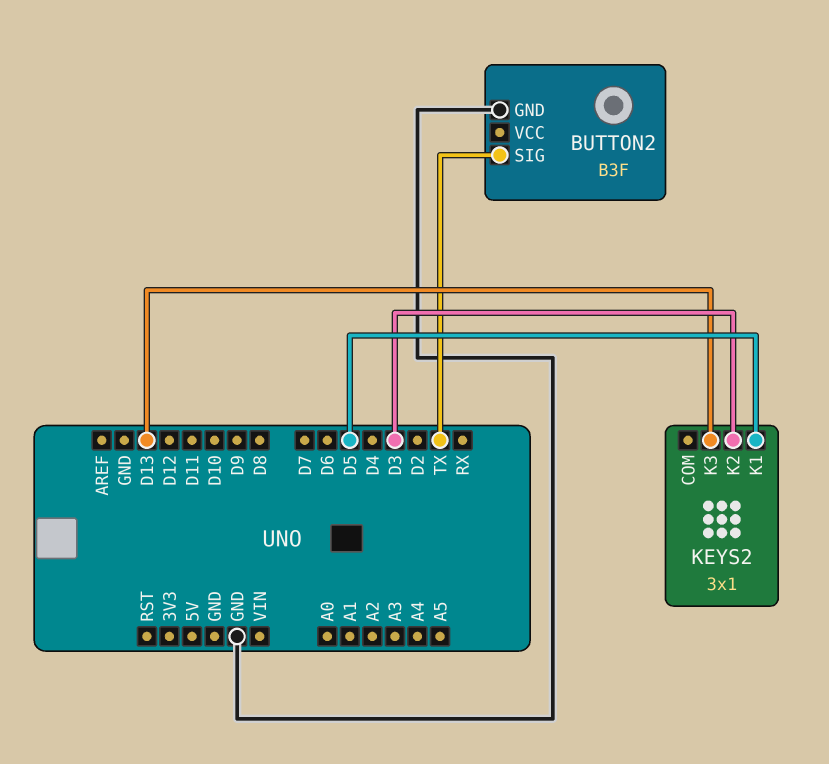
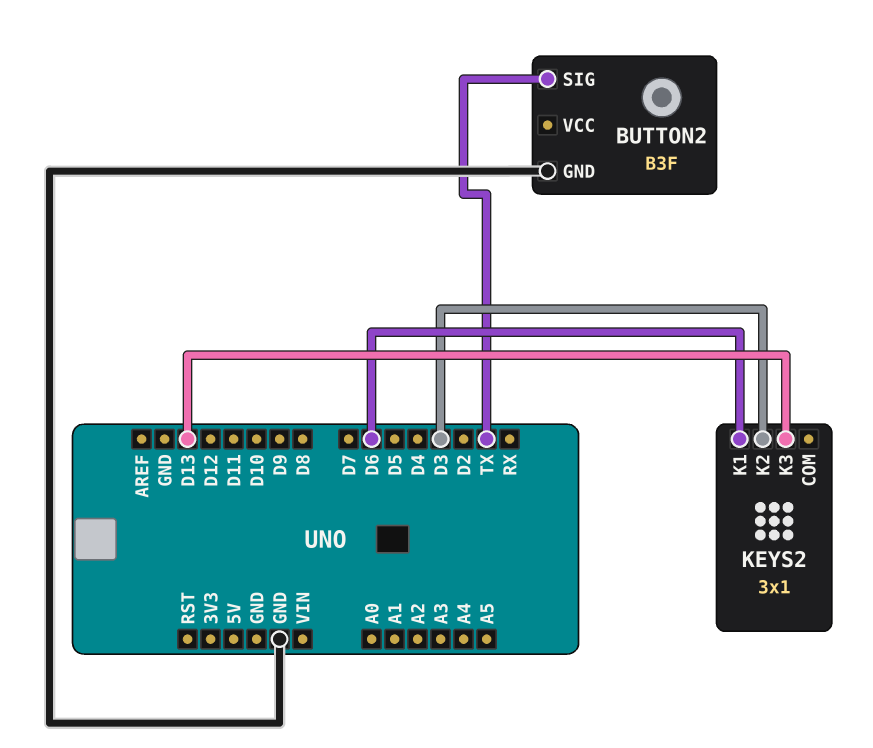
KEYS2 pin K1: D5 -> D6

